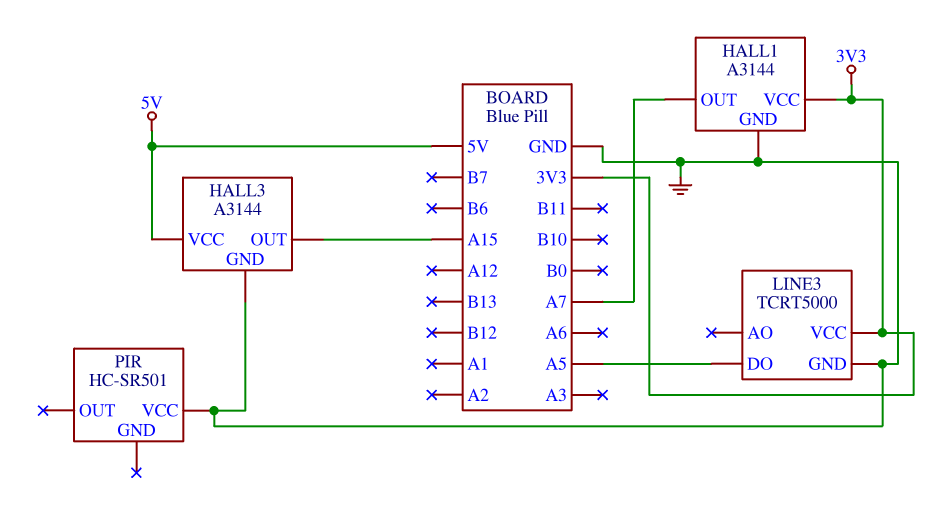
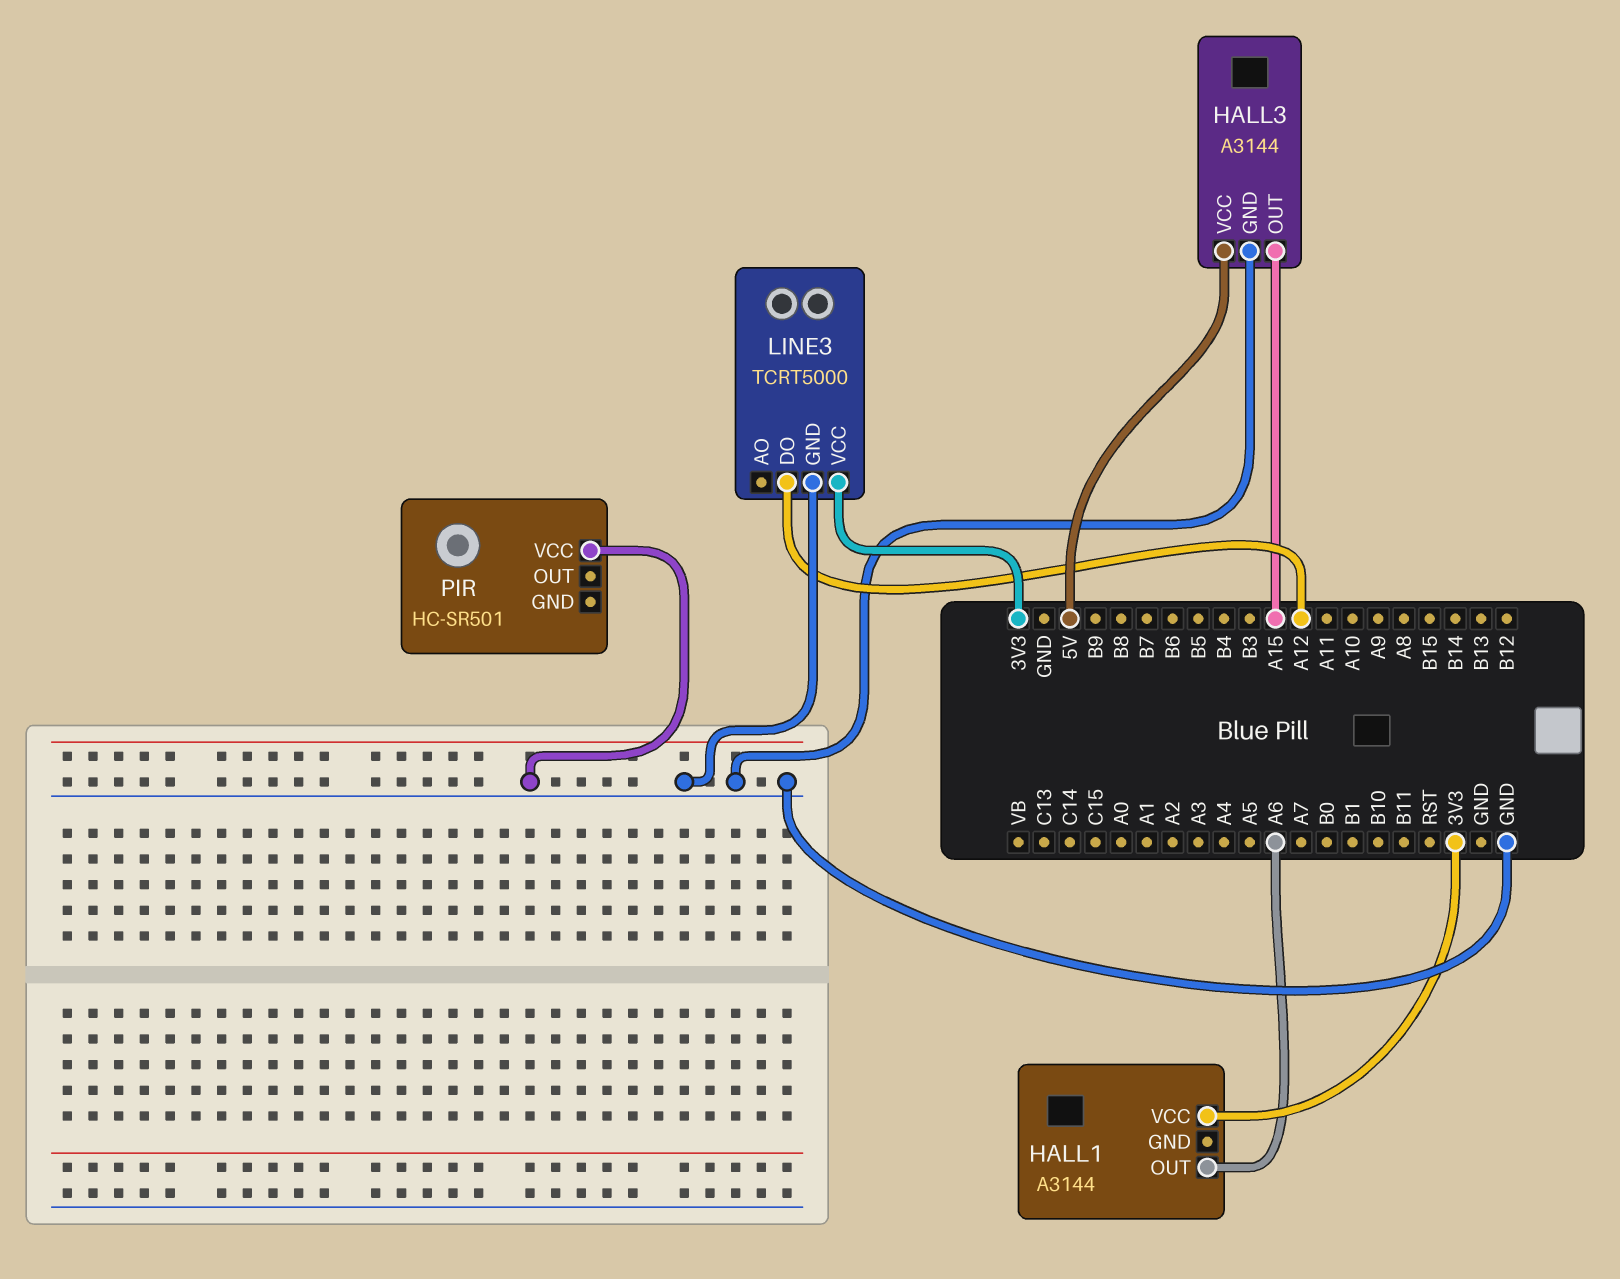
HALL1 pin GND: GND -> none
HALL1 pin OUT: A7 -> A6
LINE3 pin DO: A5 -> A12

